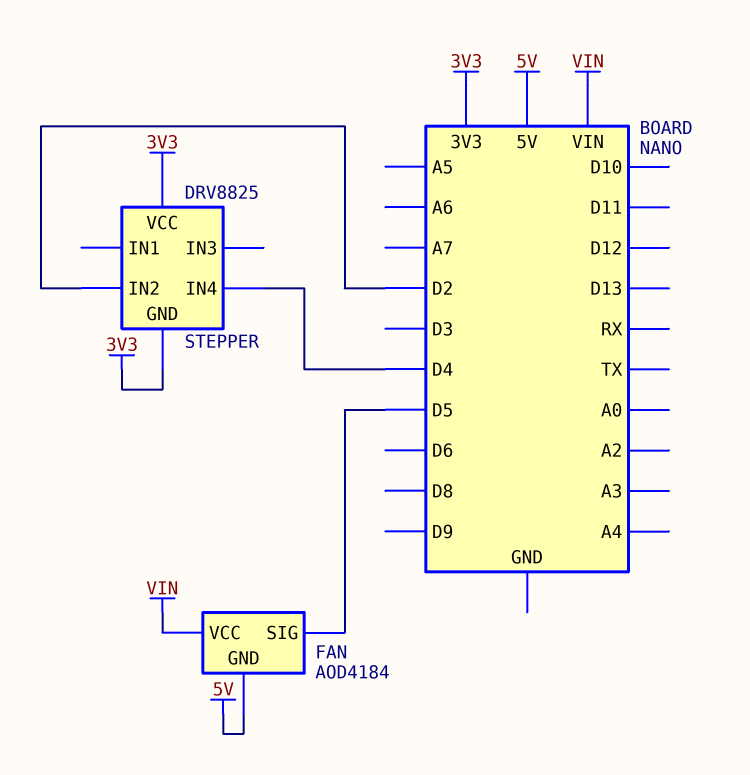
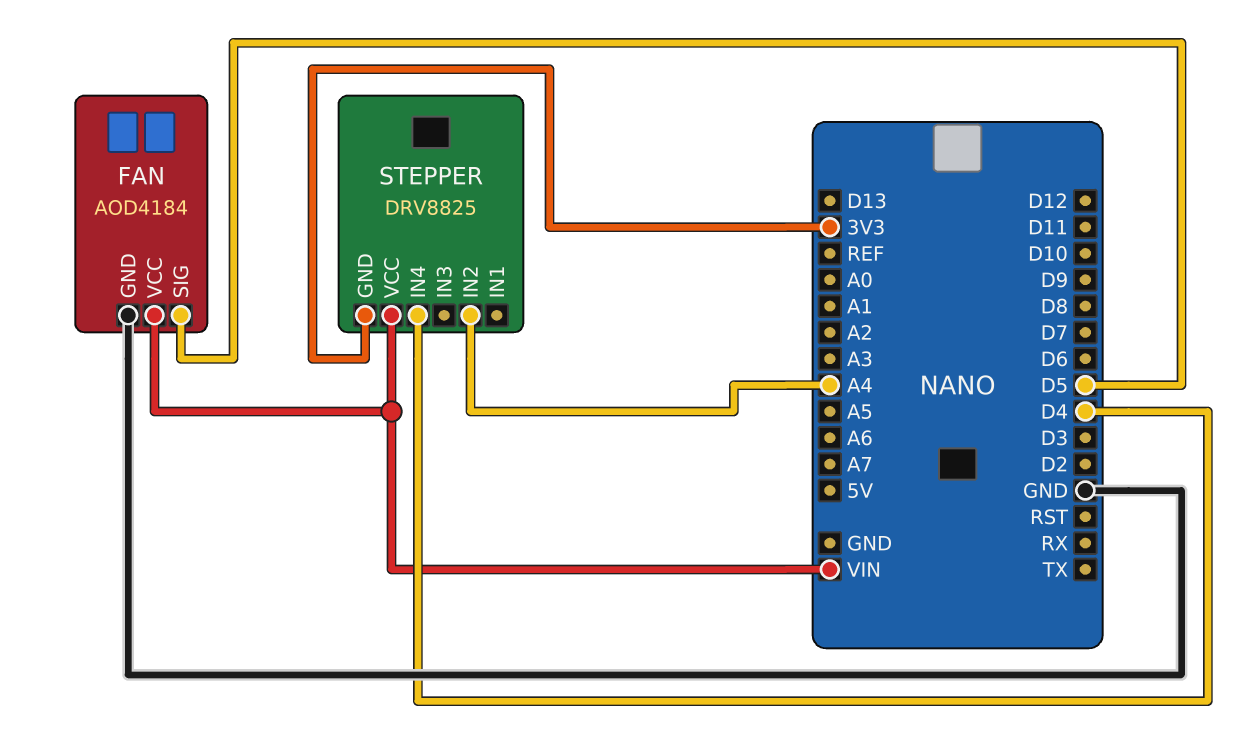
FAN pin GND: 5V -> GND
STEPPER pin IN2: D2 -> A4
STEPPER pin VCC: 3V3 -> VIN

